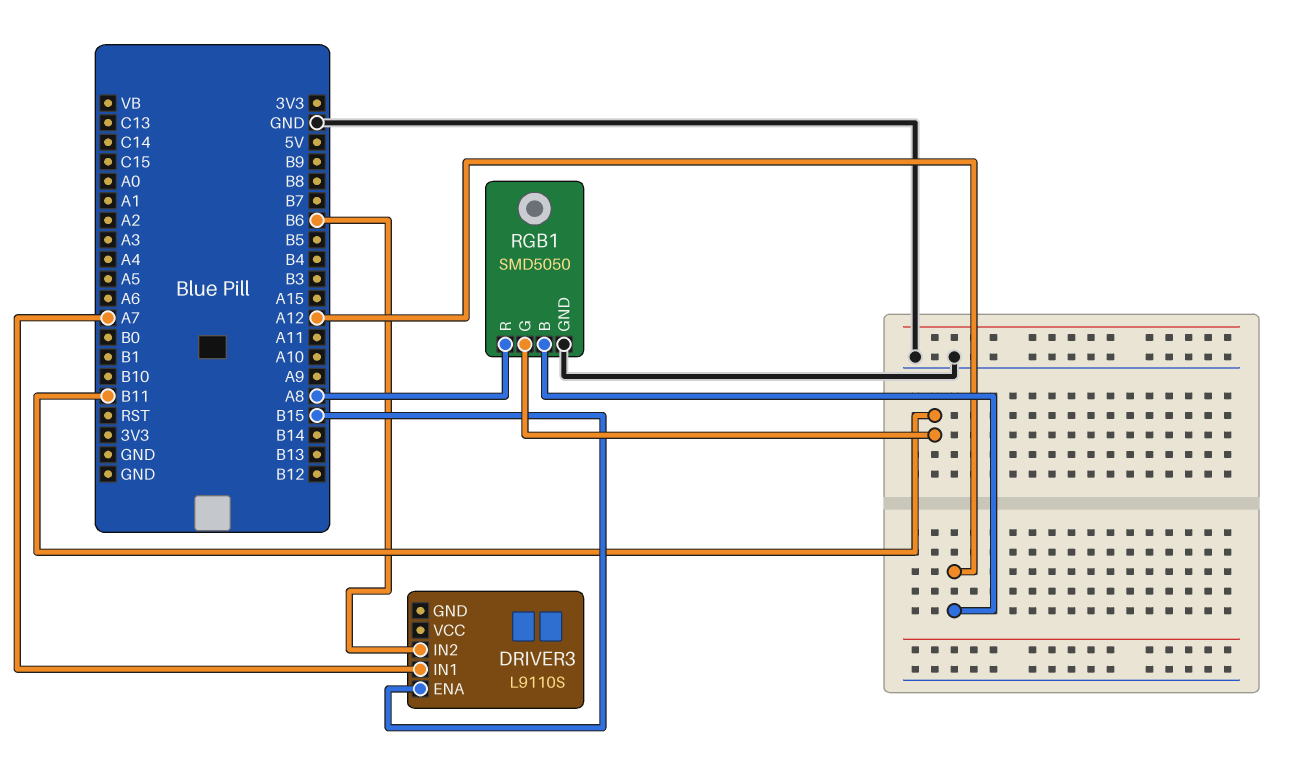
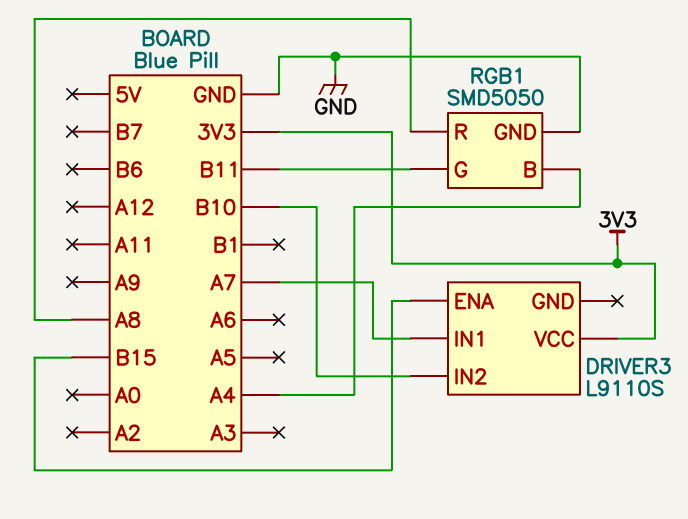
DRIVER3 pin IN2: B6 -> B10
DRIVER3 pin VCC: none -> 3V3
RGB1 pin B: A12 -> A4

